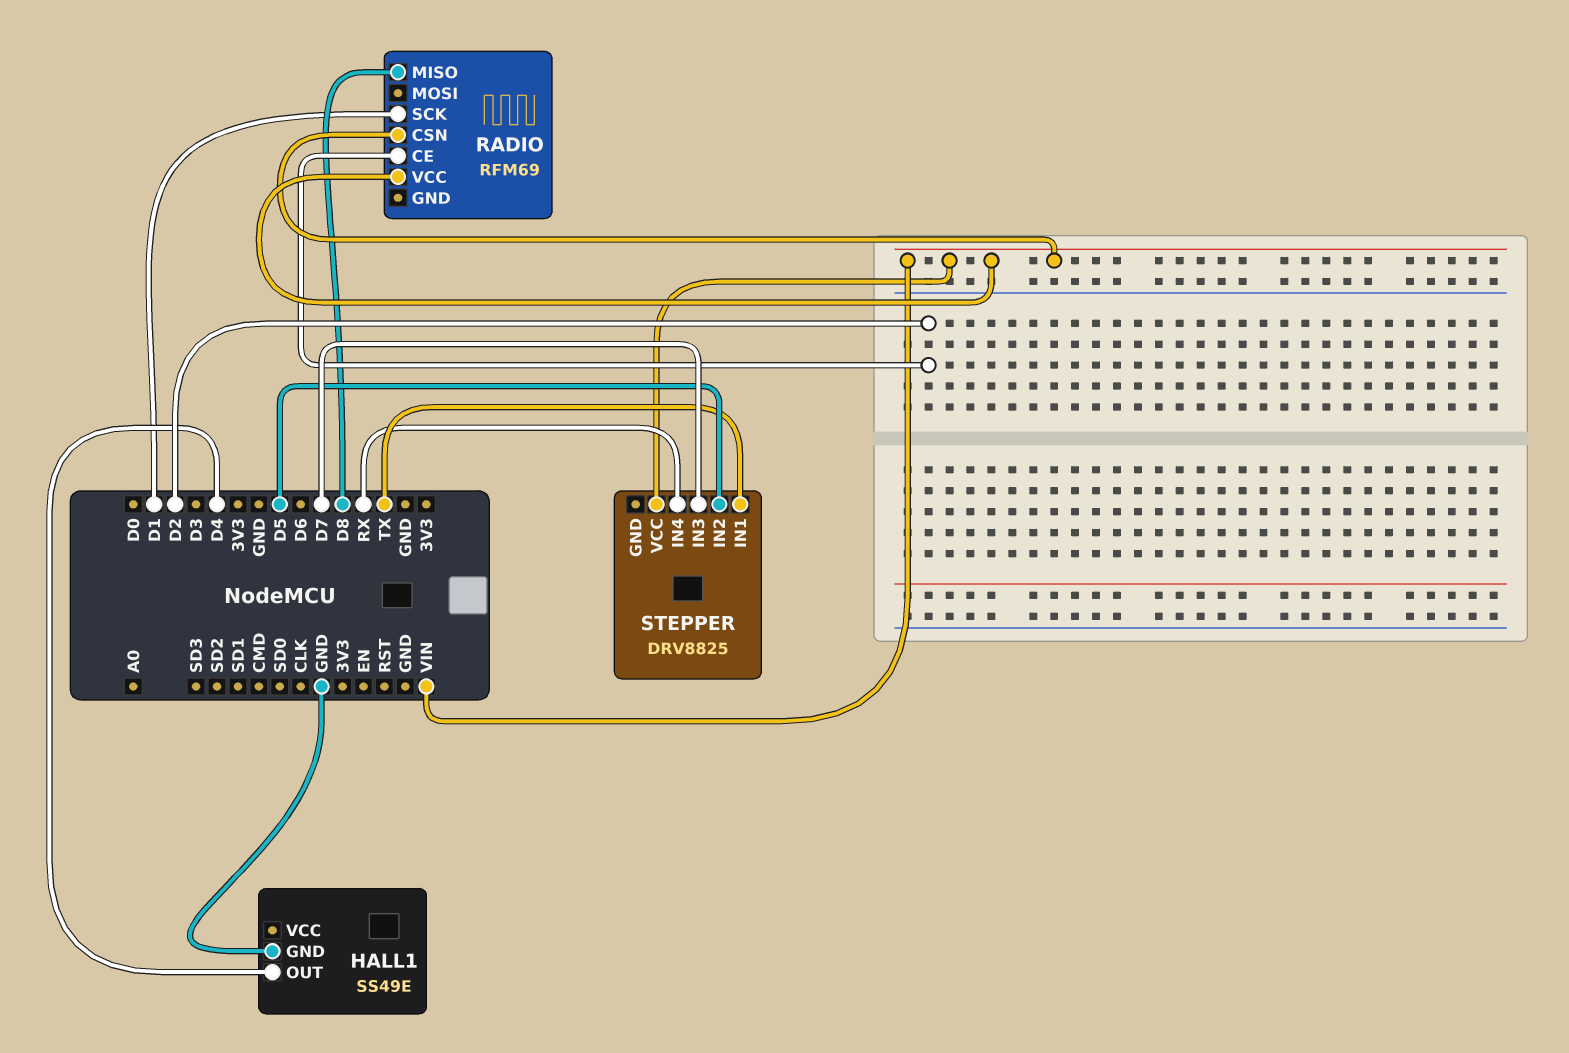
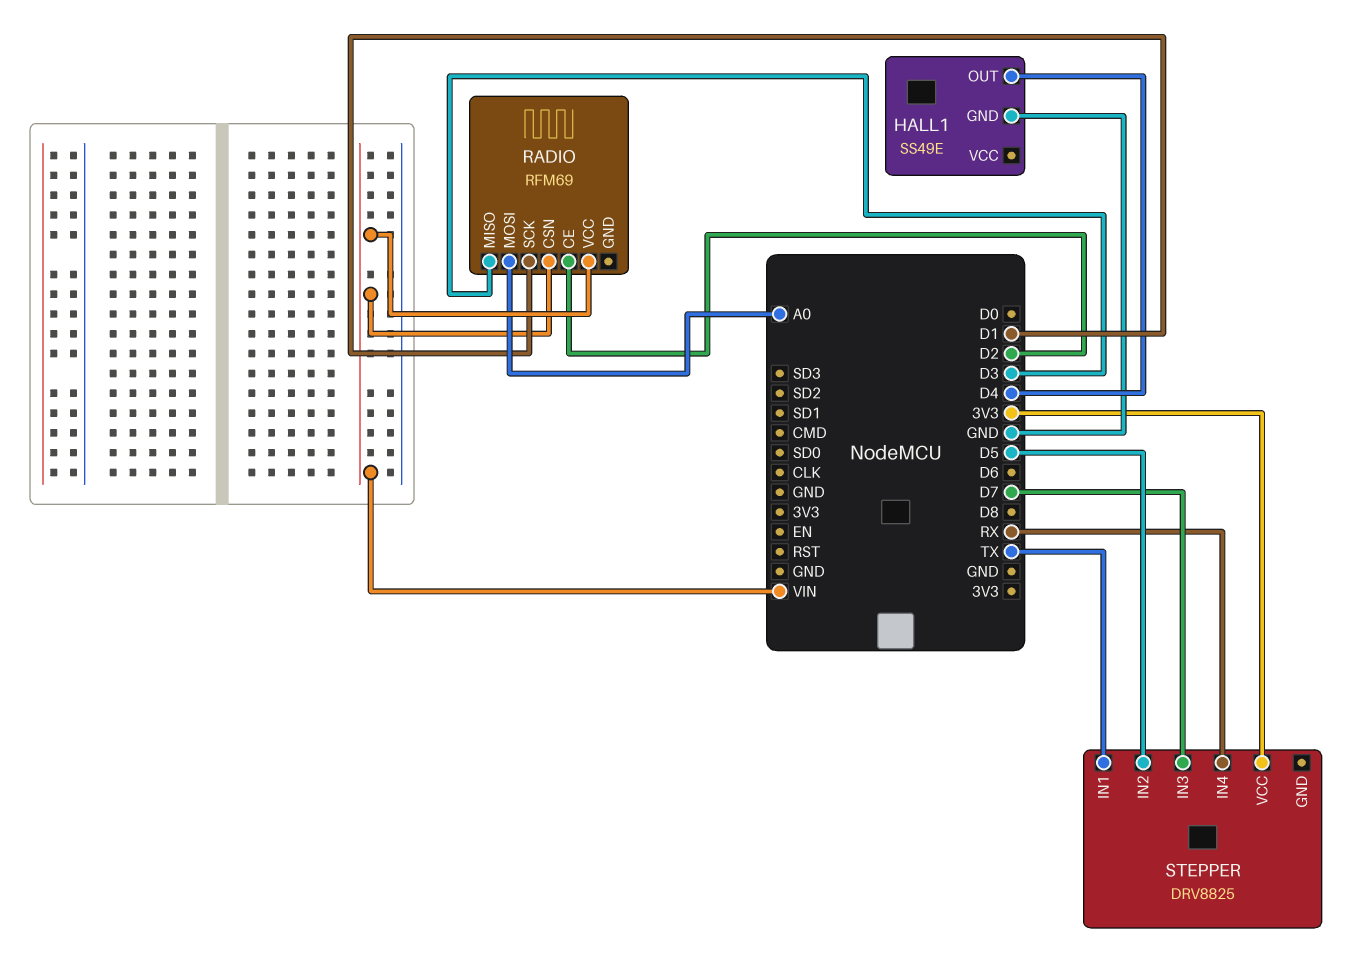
RADIO pin MISO: D8 -> D3
RADIO pin MOSI: none -> A0
STEPPER pin VCC: VIN -> 3V3

